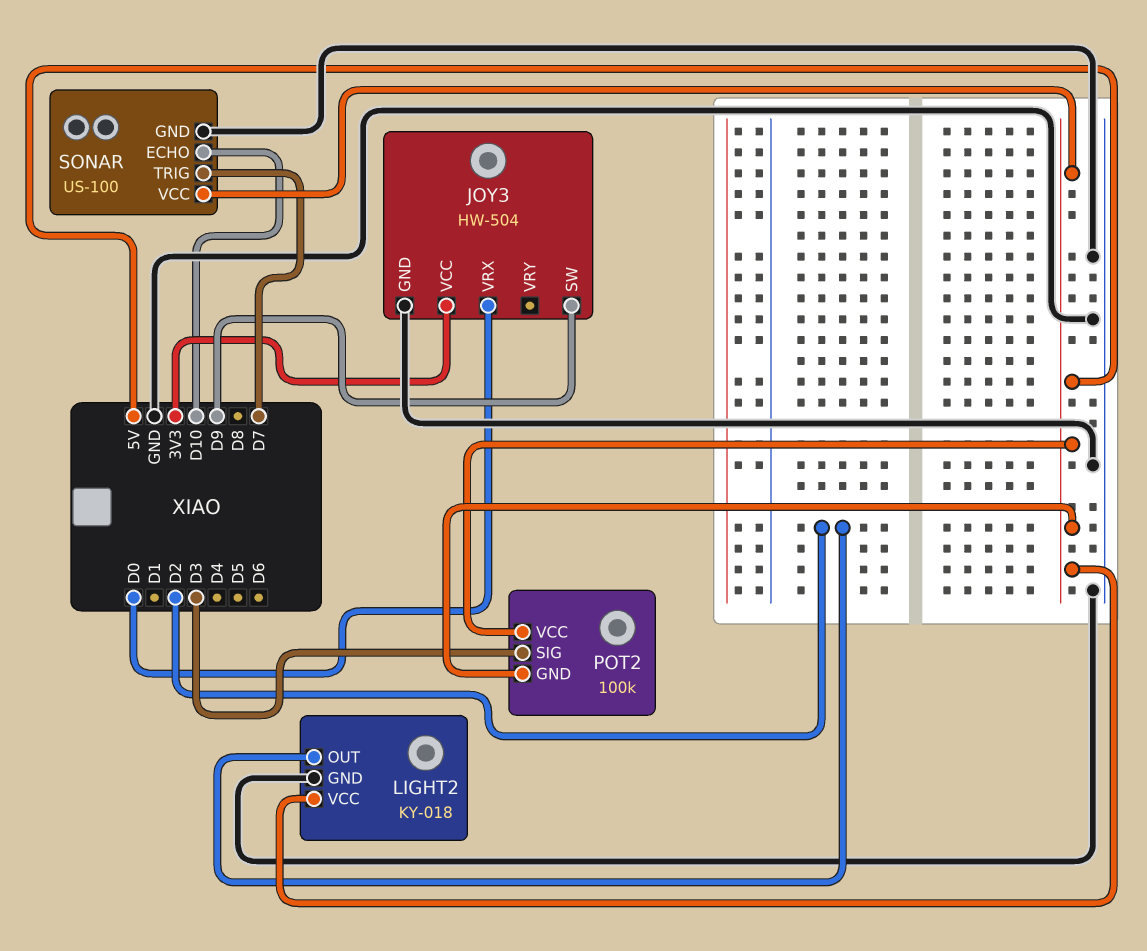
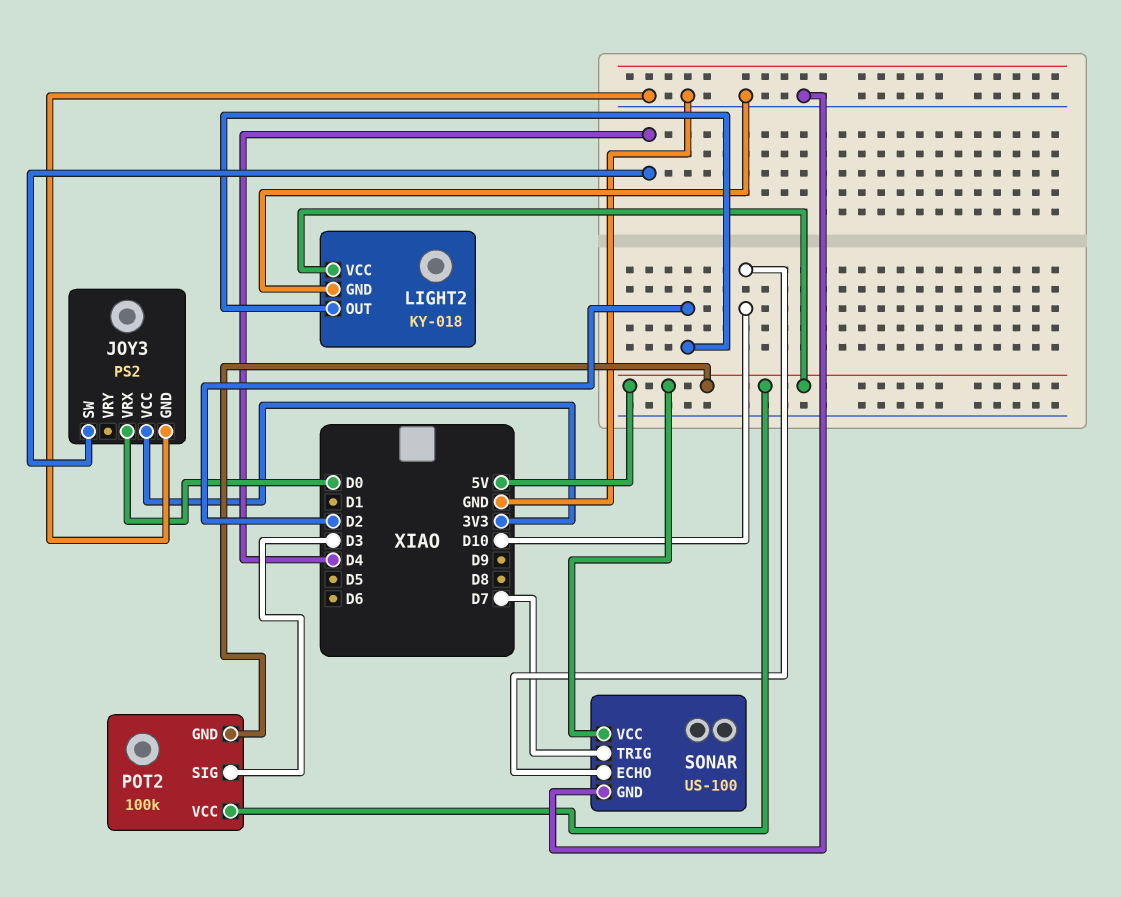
JOY3: HW-504 -> PS2
JOY3 pin SW: D9 -> D4

